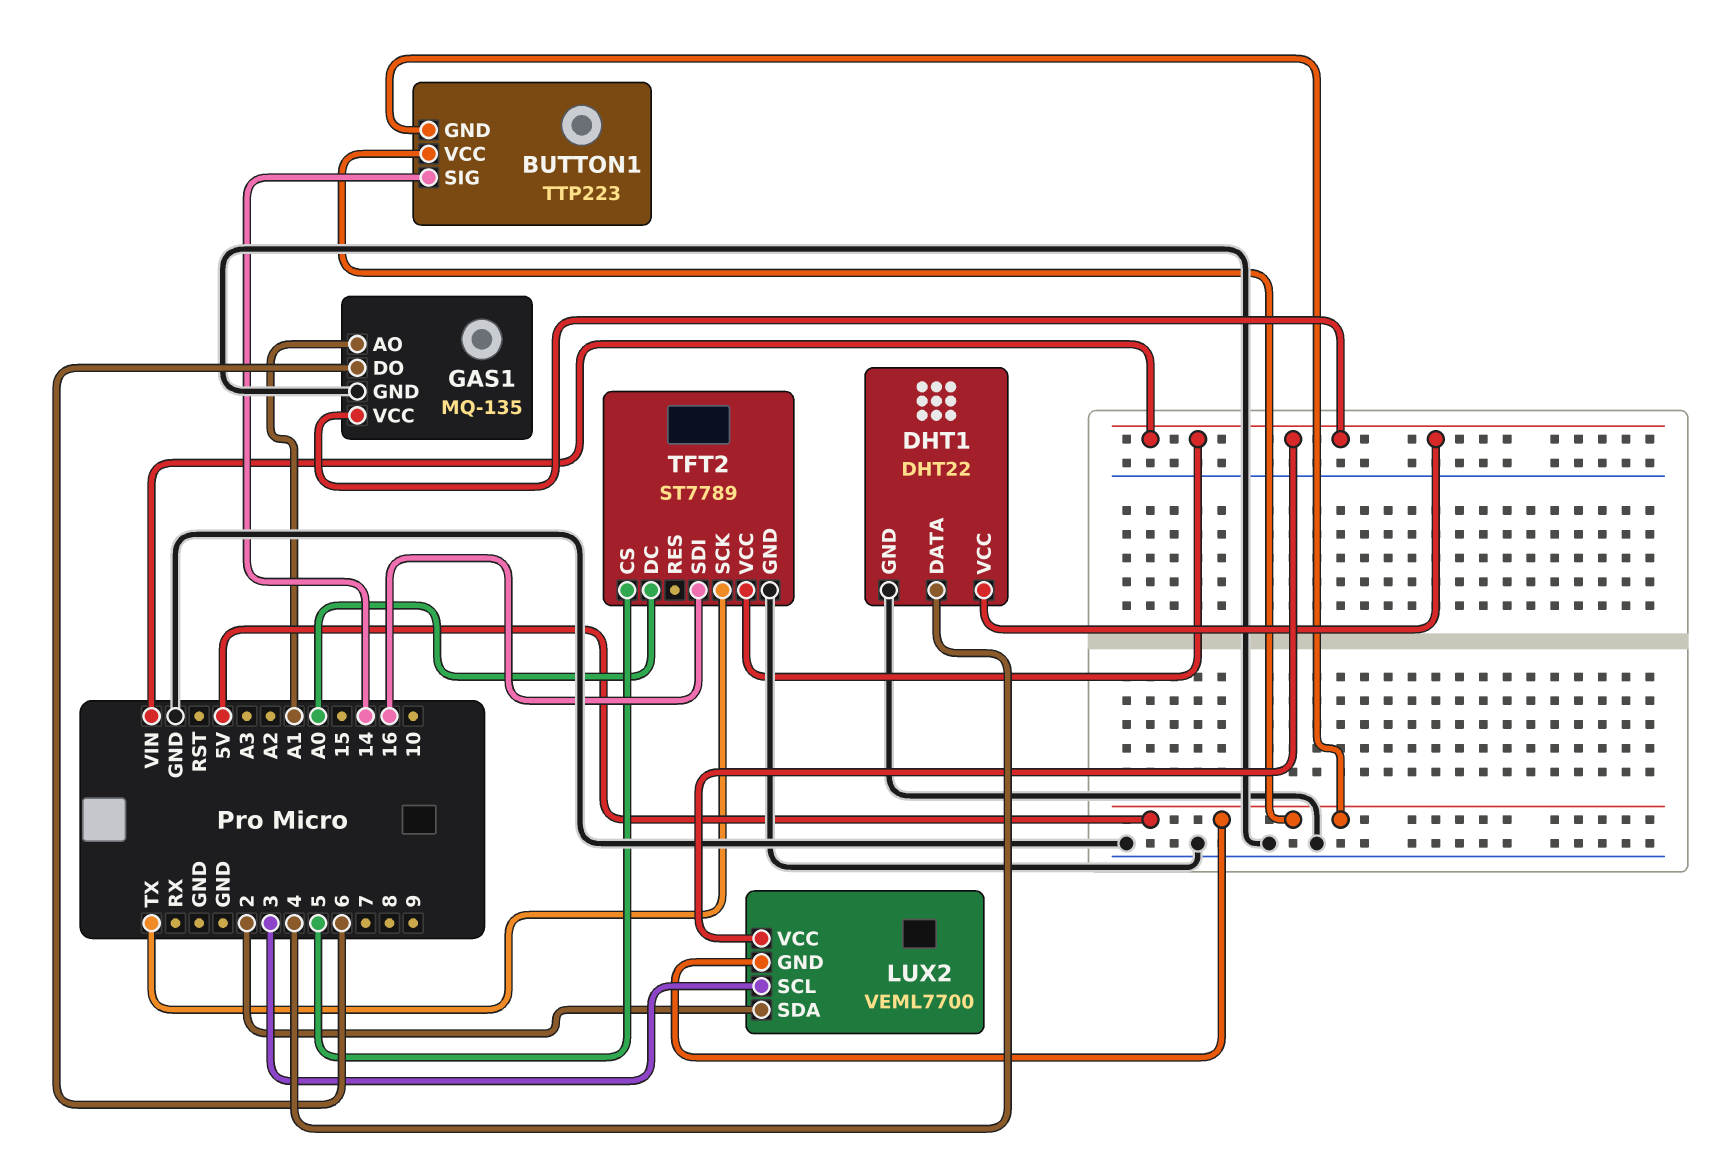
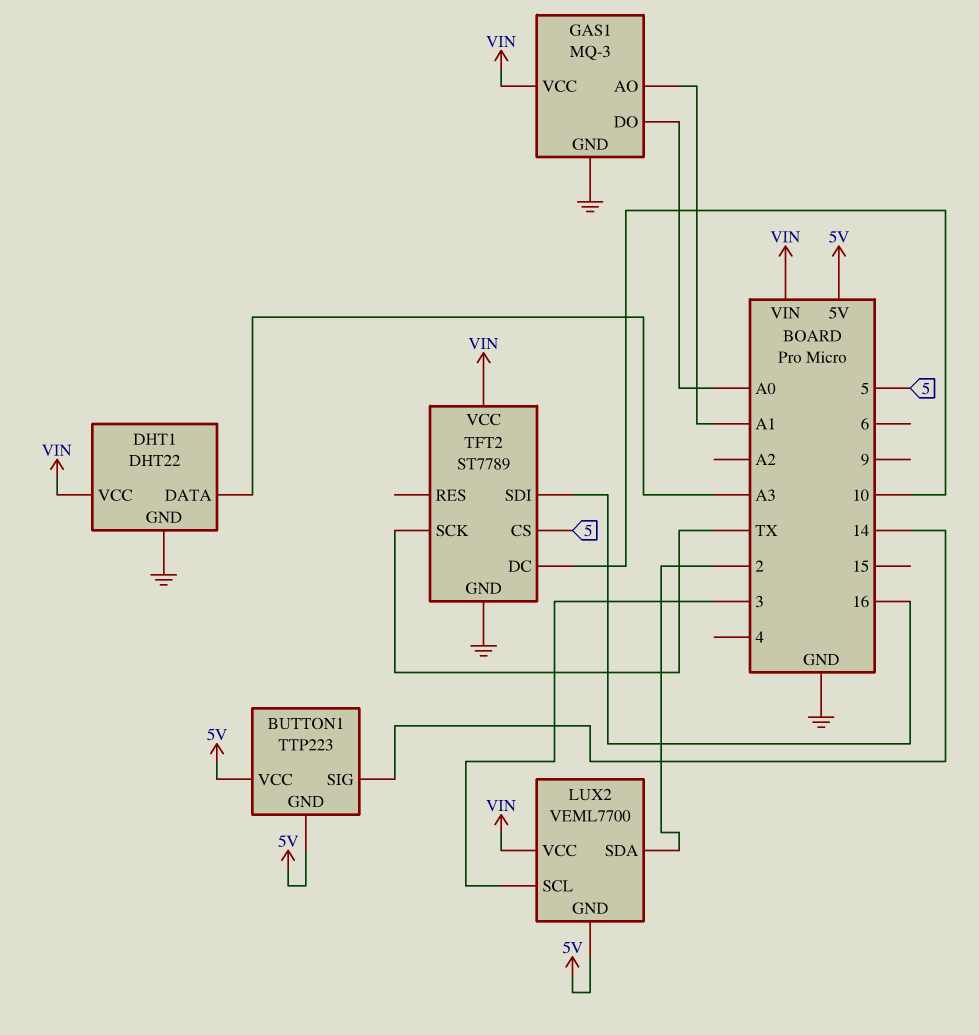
DHT1 pin DATA: 4 -> A3
GAS1: MQ-135 -> MQ-3
GAS1 pin DO: 6 -> A0
TFT2 pin DC: A0 -> 10

